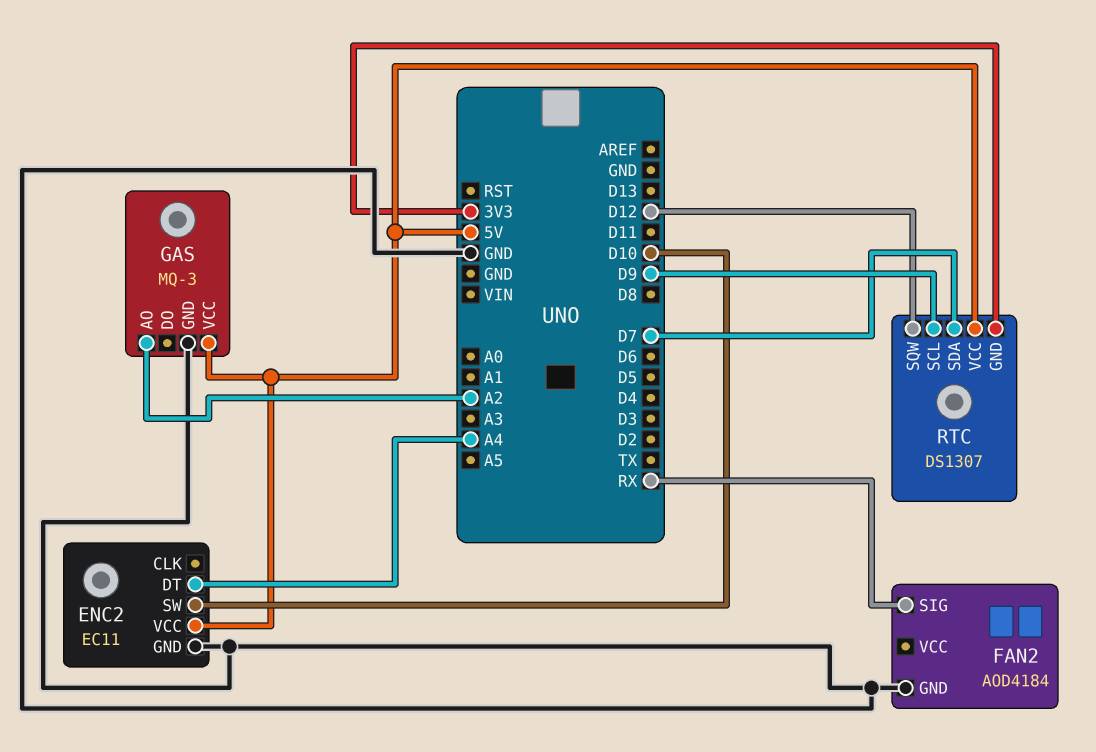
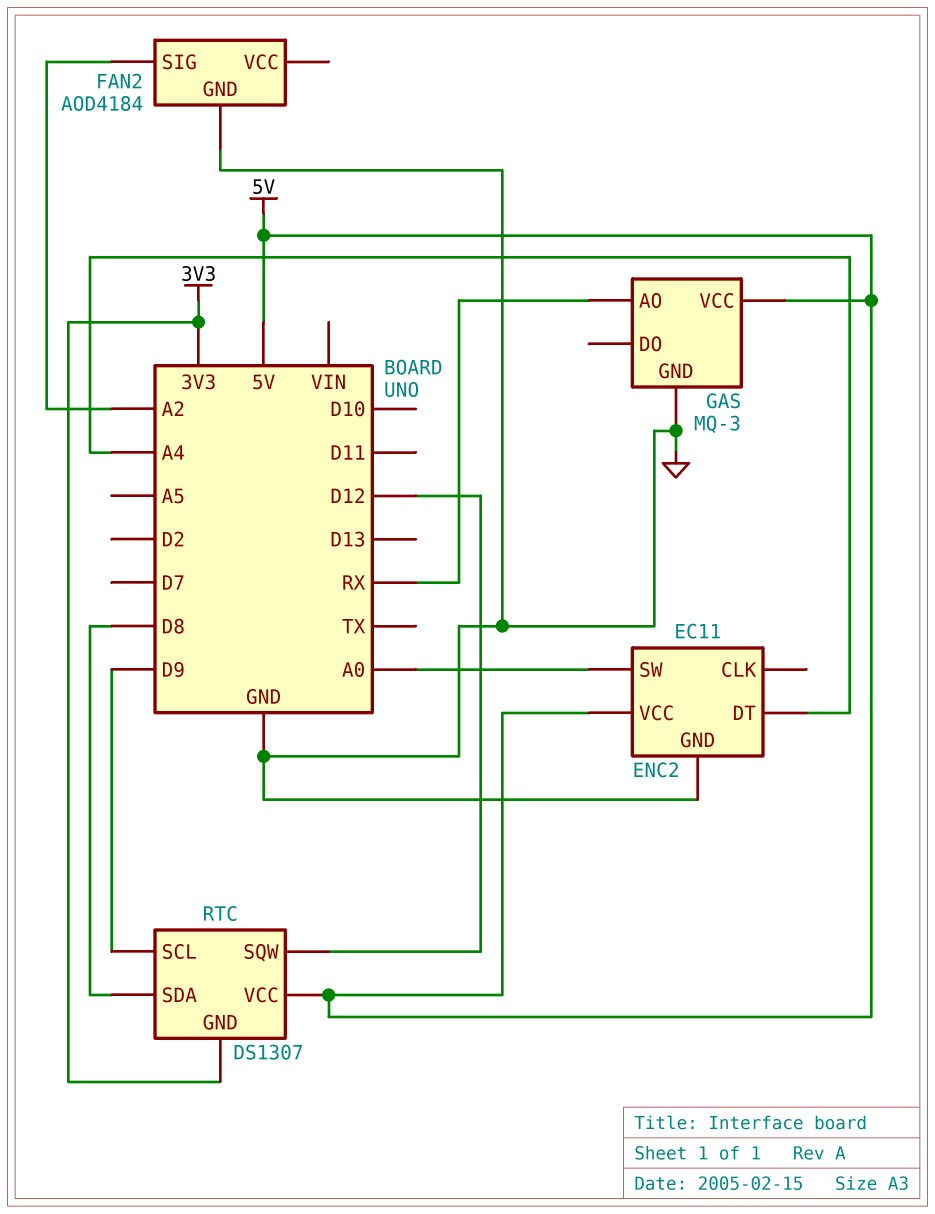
ENC2 pin SW: D10 -> A0
FAN2 pin SIG: RX -> A2
GAS pin AO: A2 -> RX
RTC pin SDA: D7 -> D8

